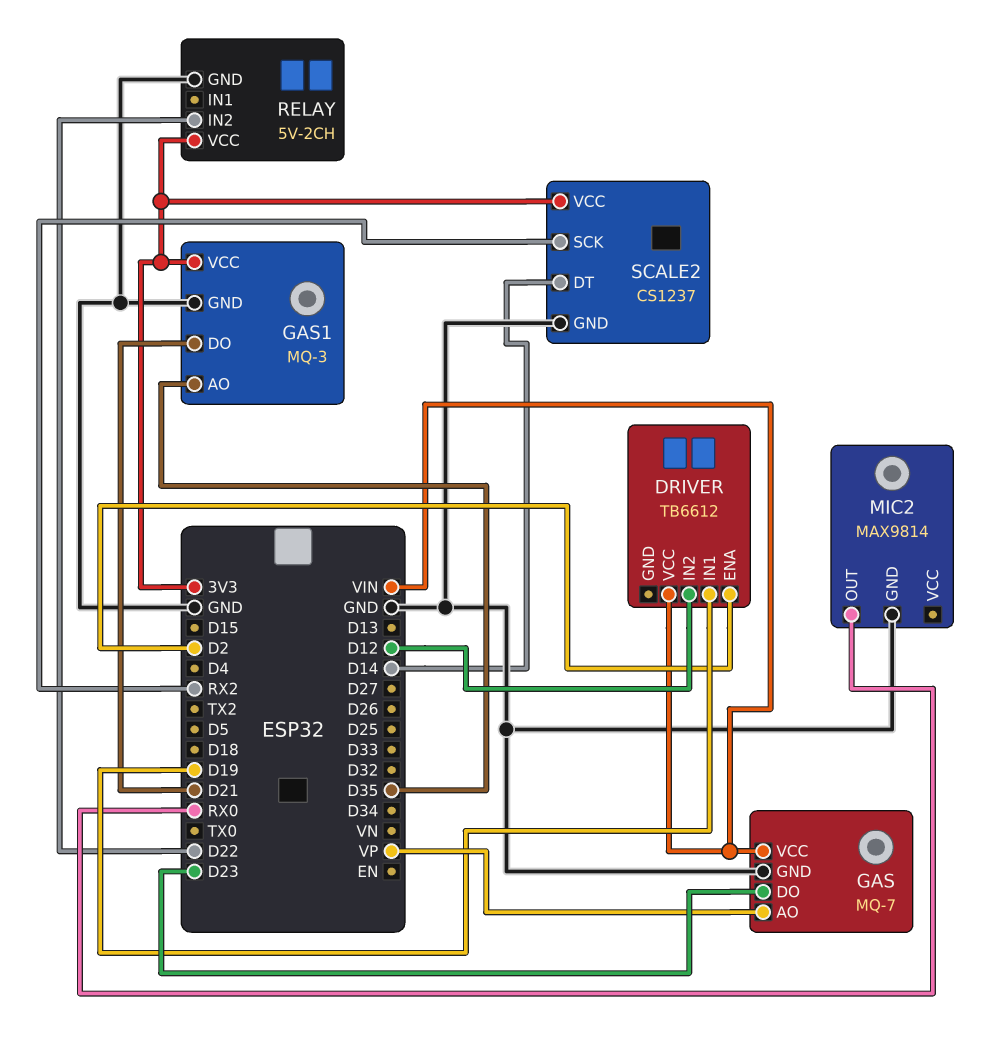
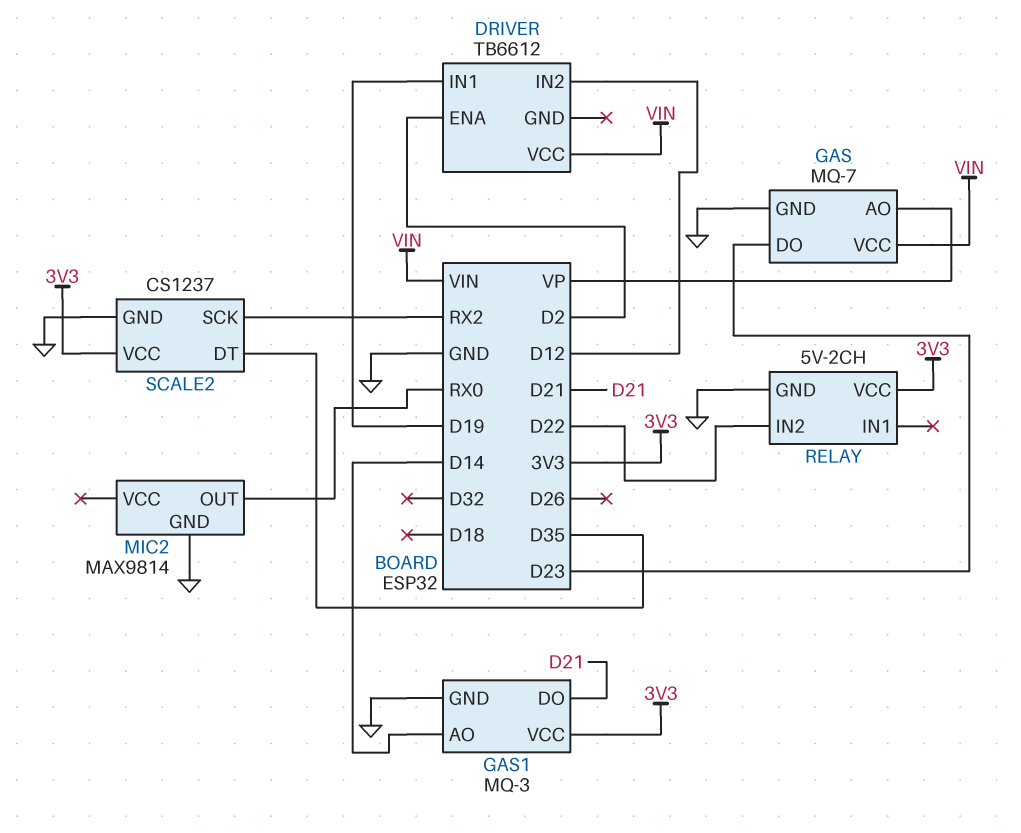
GAS1 pin AO: D35 -> D14
SCALE2 pin DT: D14 -> D35

